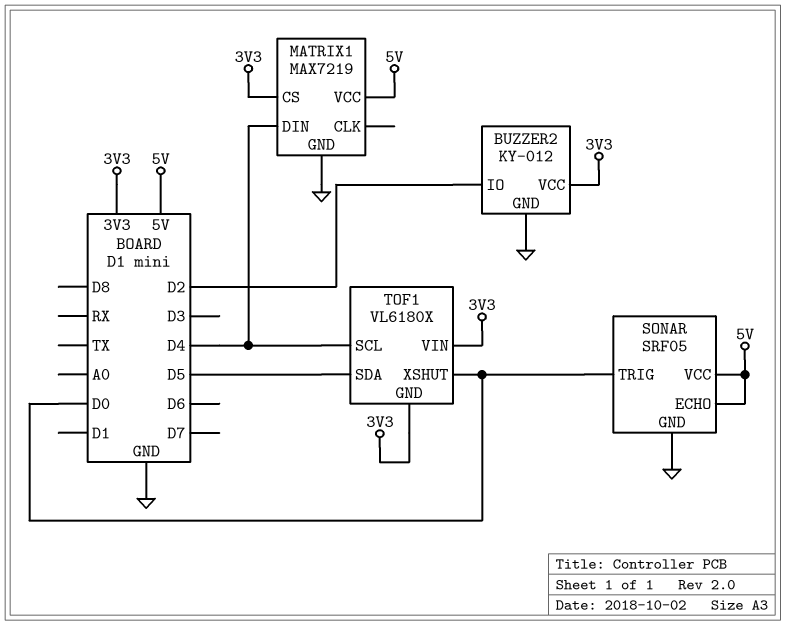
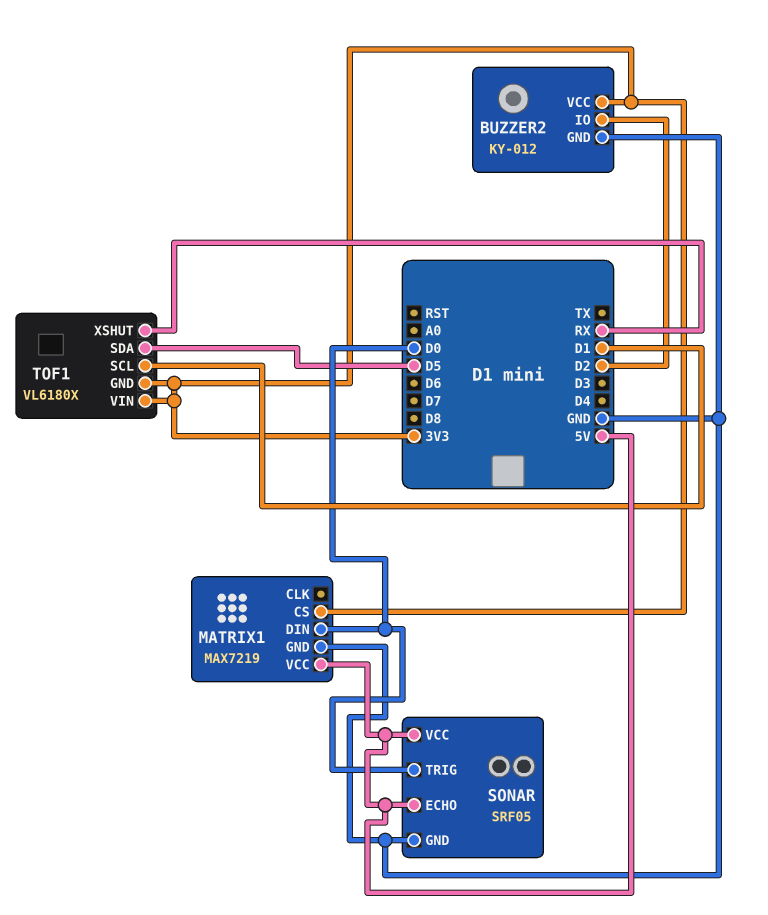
MATRIX1 pin DIN: D4 -> D0
TOF1 pin SCL: D4 -> D1
TOF1 pin XSHUT: D0 -> RX

